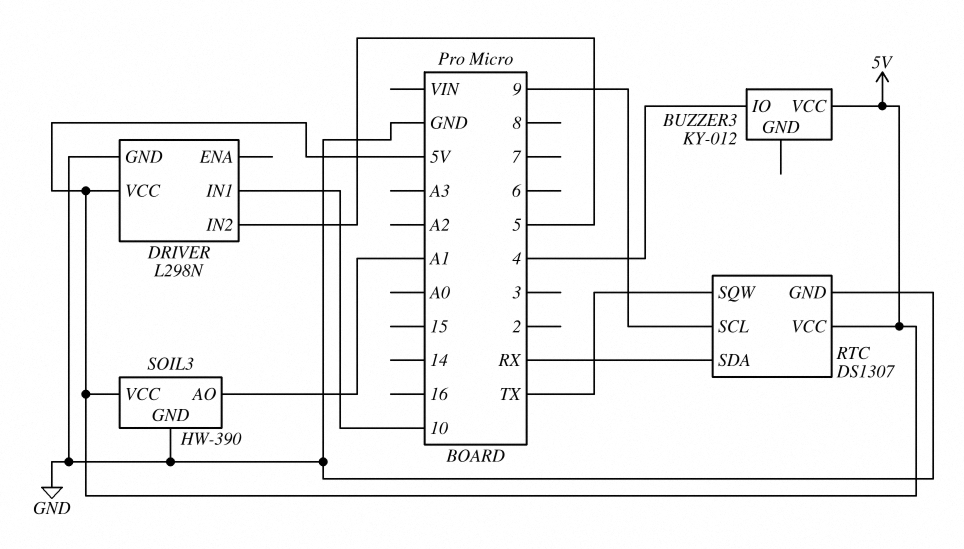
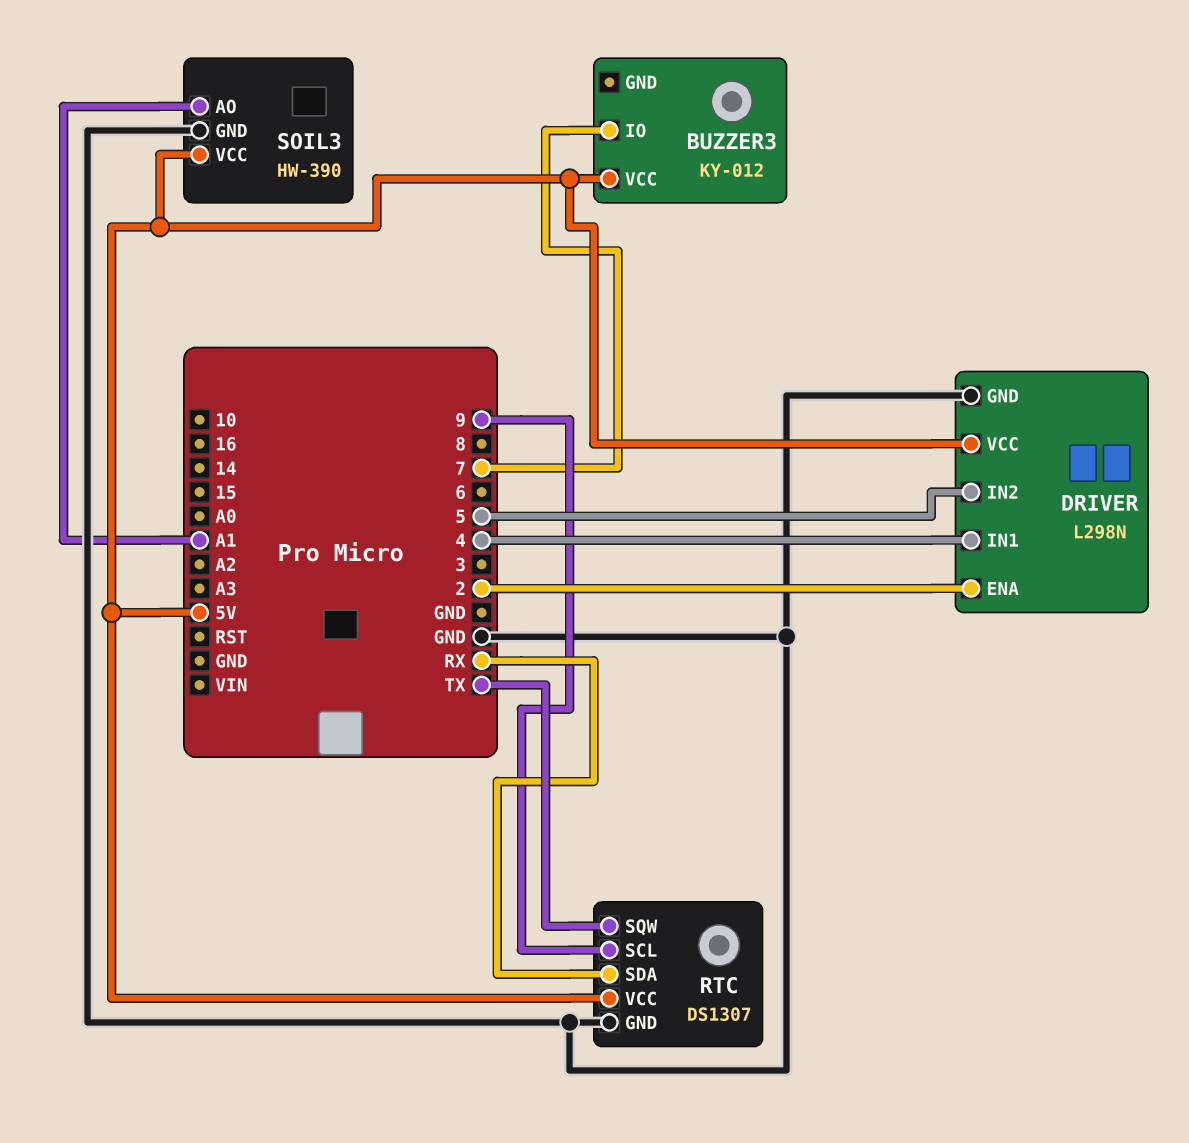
BUZZER3 pin IO: 4 -> 7
DRIVER pin ENA: none -> 2
DRIVER pin IN1: 10 -> 4

